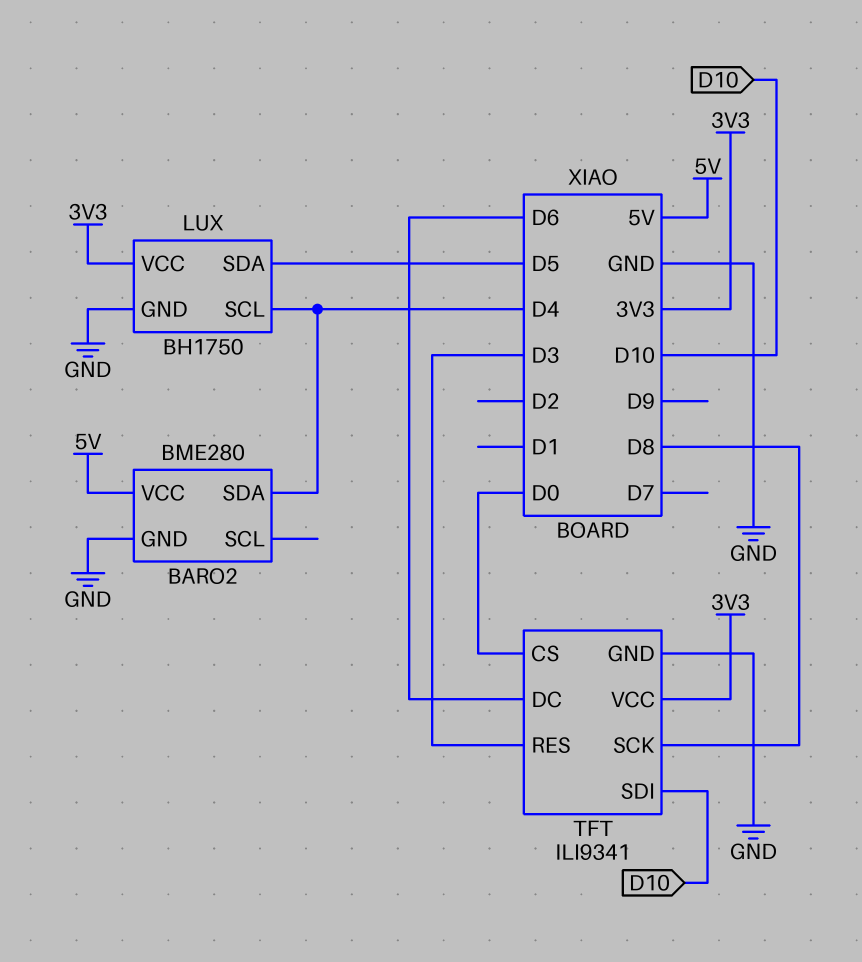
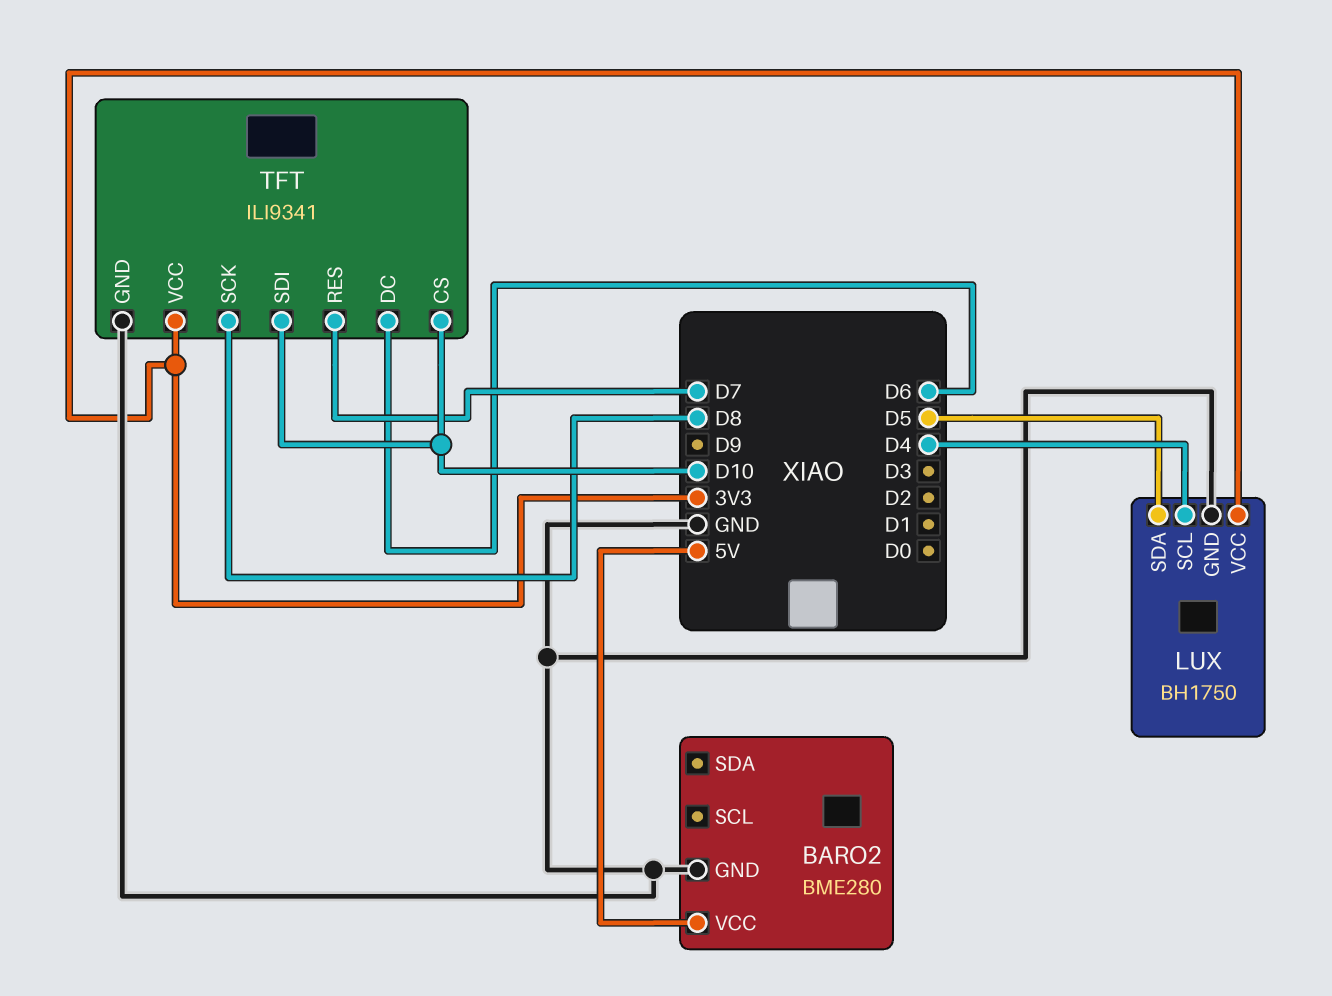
BARO2 pin SDA: D4 -> none
TFT pin CS: D0 -> D10
TFT pin RES: D3 -> D7

